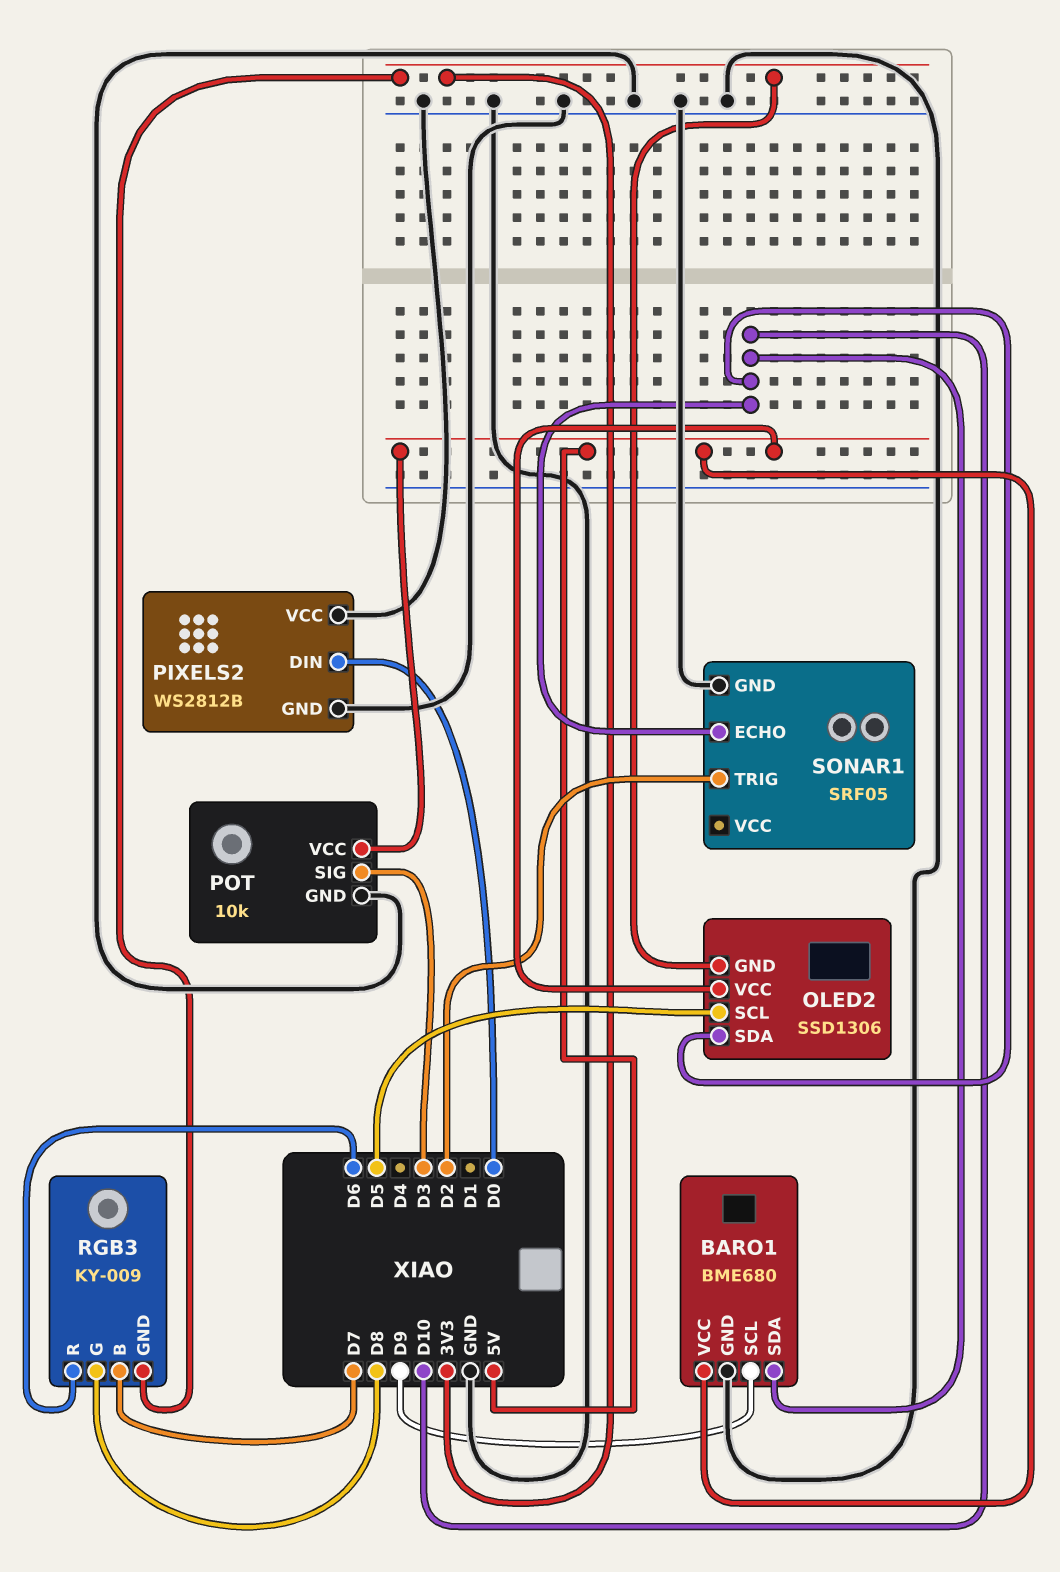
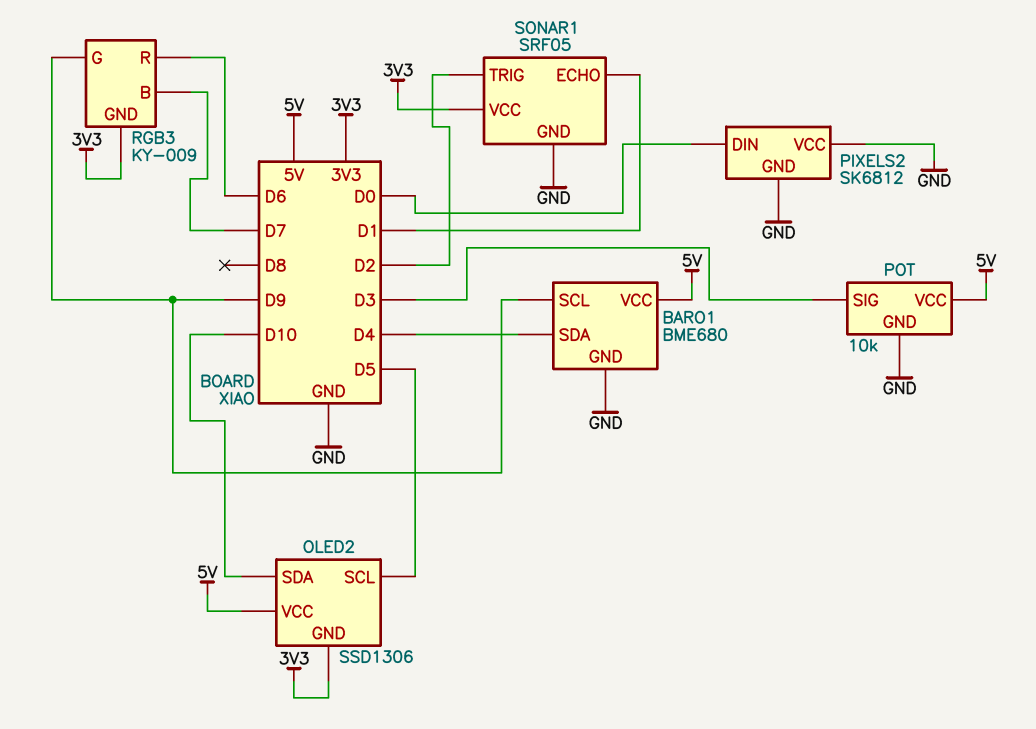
BARO1 pin SDA: D10 -> D4
PIXELS2: WS2812B -> SK6812
RGB3 pin G: D8 -> D9
SONAR1 pin ECHO: D10 -> D1
SONAR1 pin VCC: none -> 3V3

